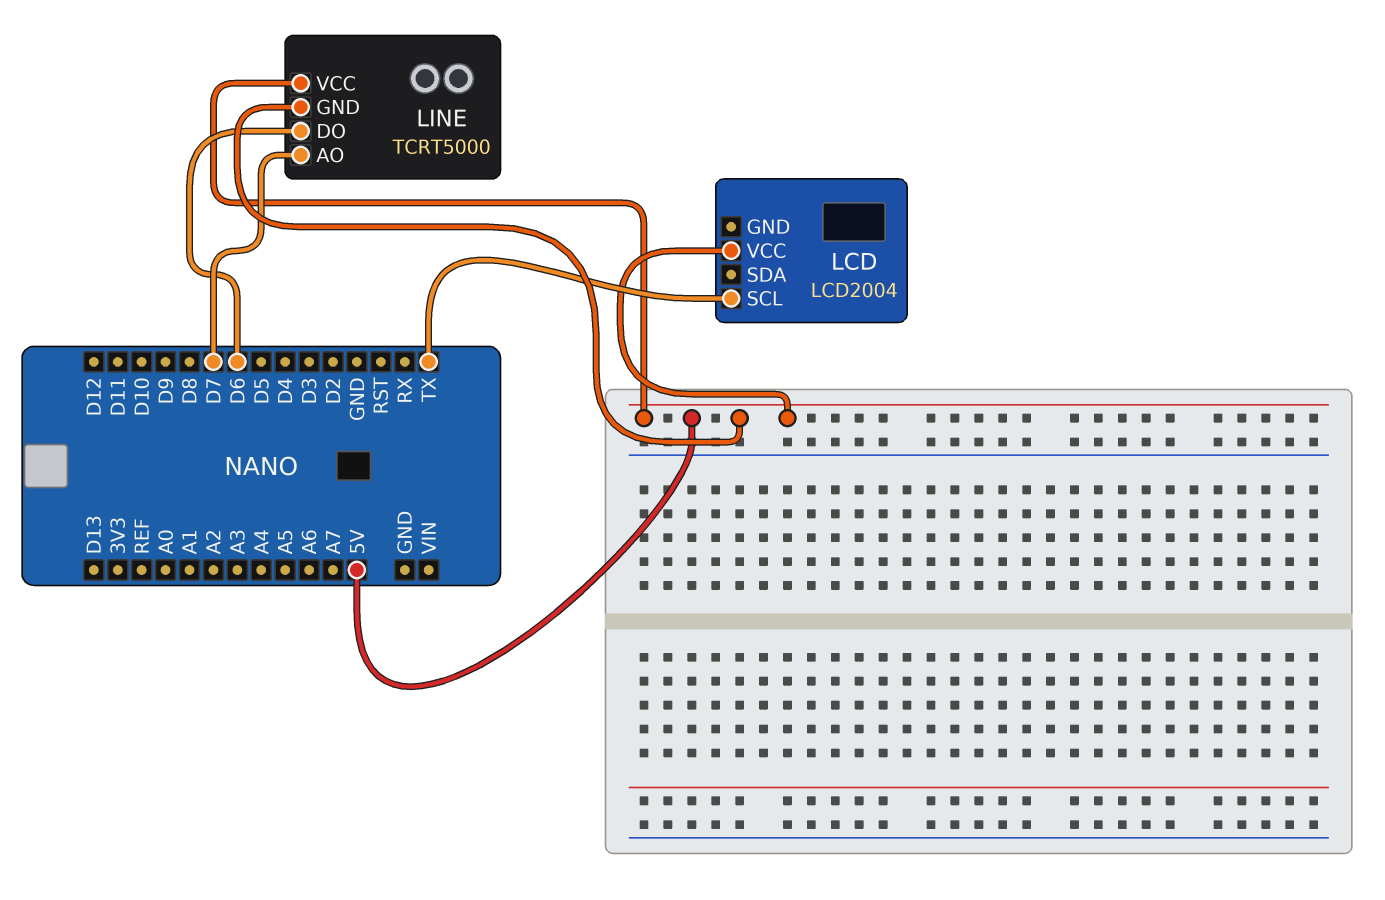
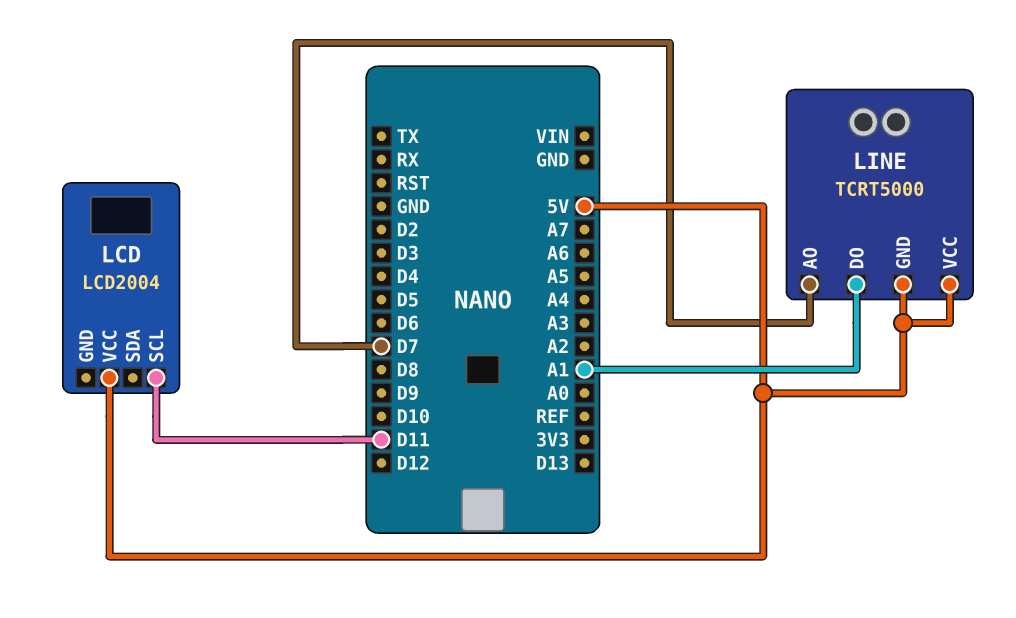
LCD pin SCL: TX -> D11
LINE pin DO: D6 -> A1

